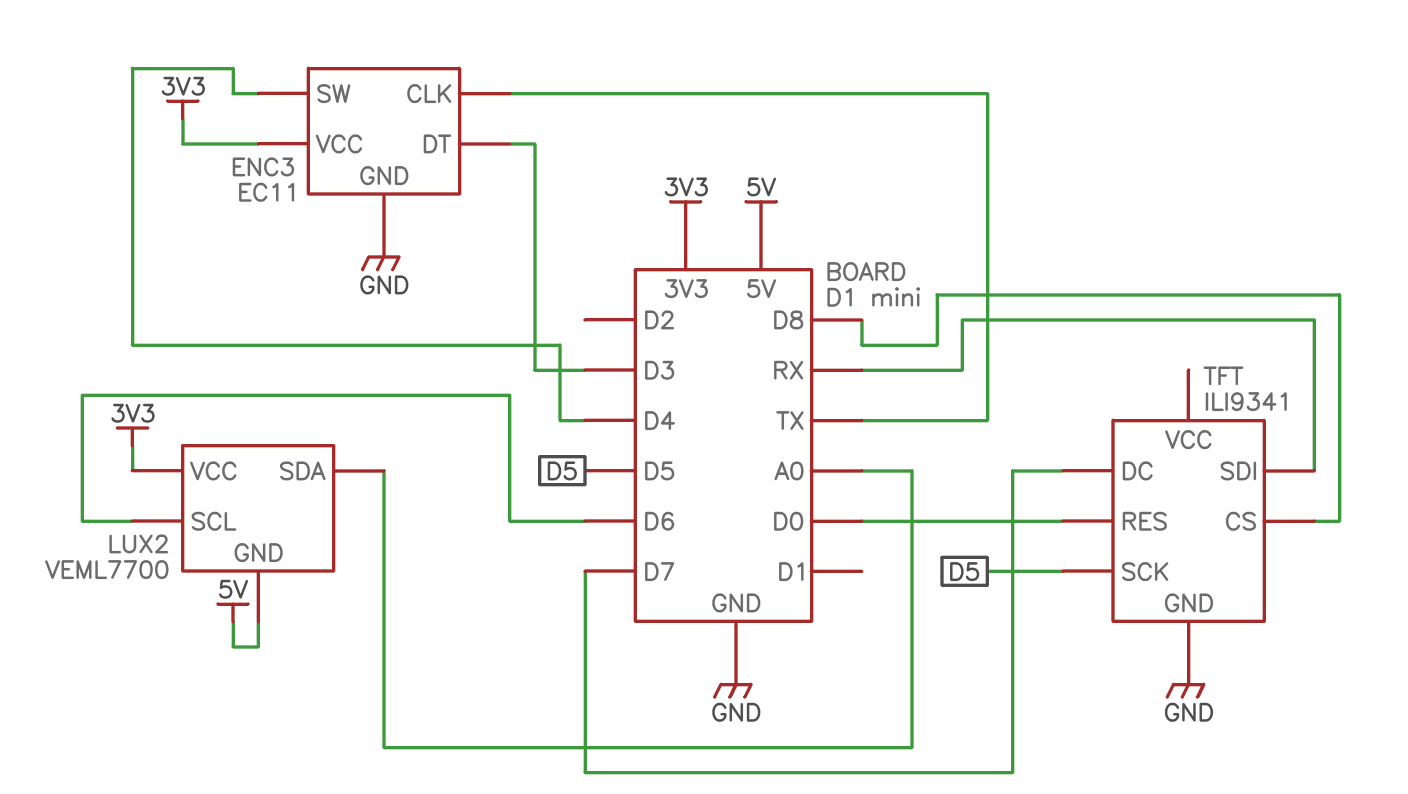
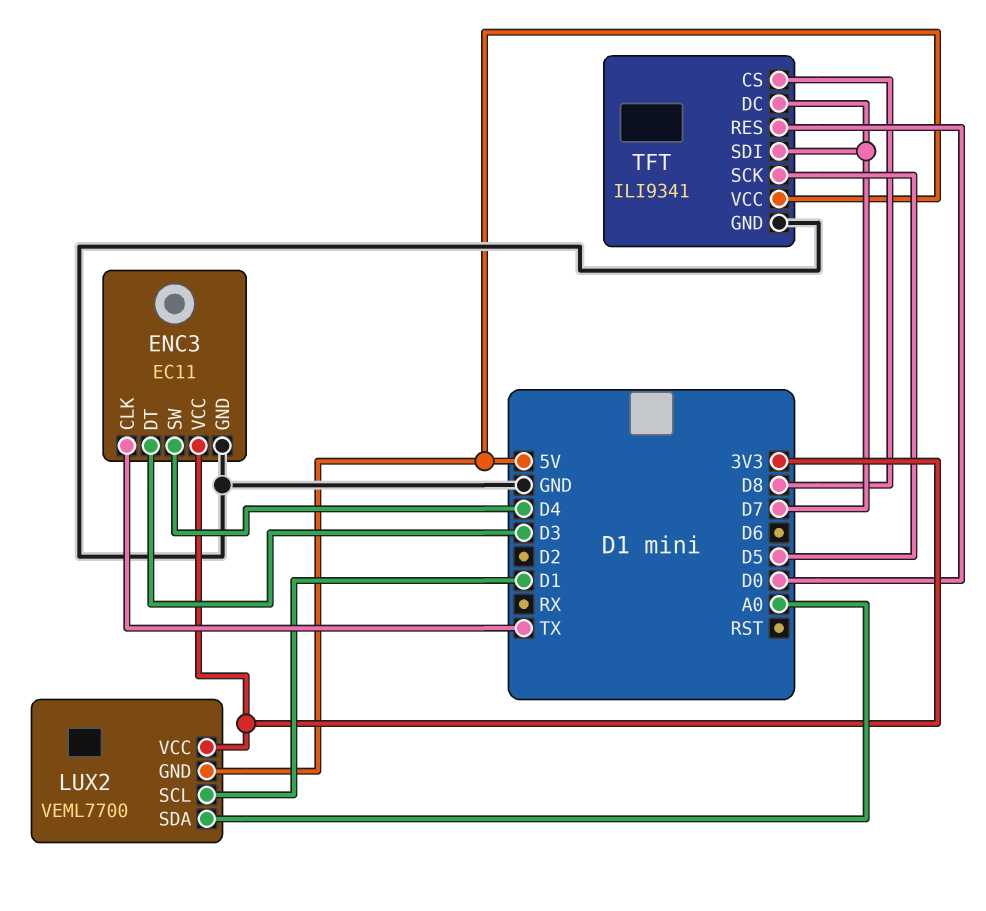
LUX2 pin SCL: D6 -> D1
TFT pin SDI: RX -> D7
TFT pin VCC: none -> 5V

